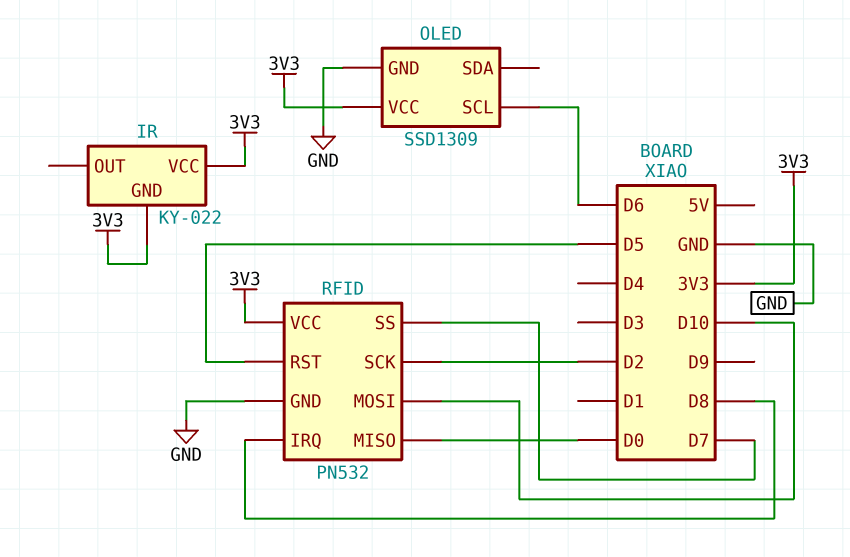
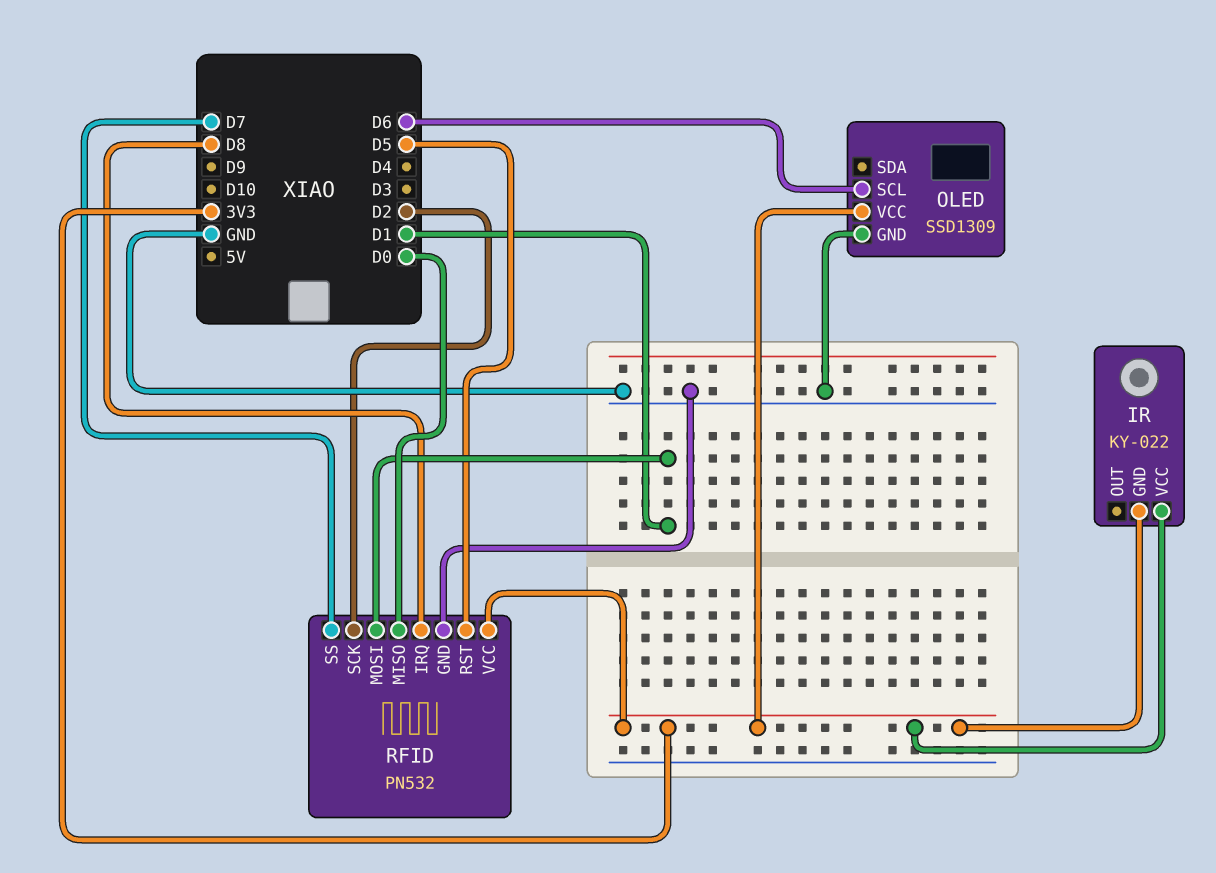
RFID pin MOSI: D10 -> D1

